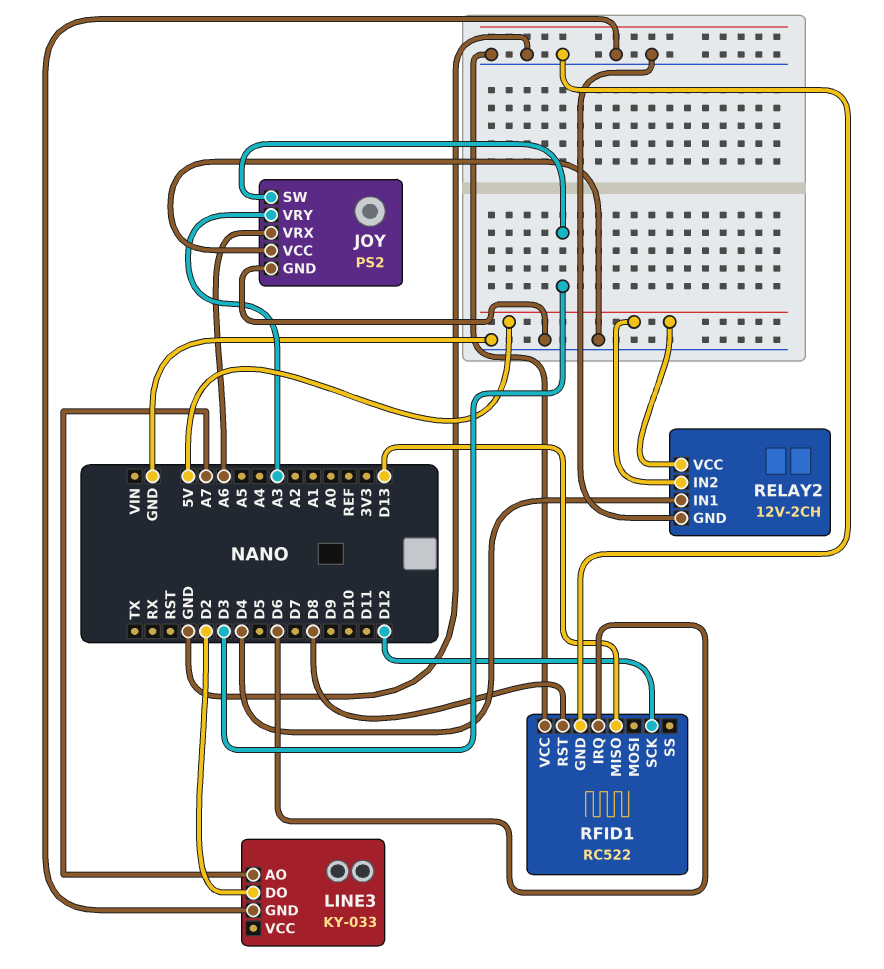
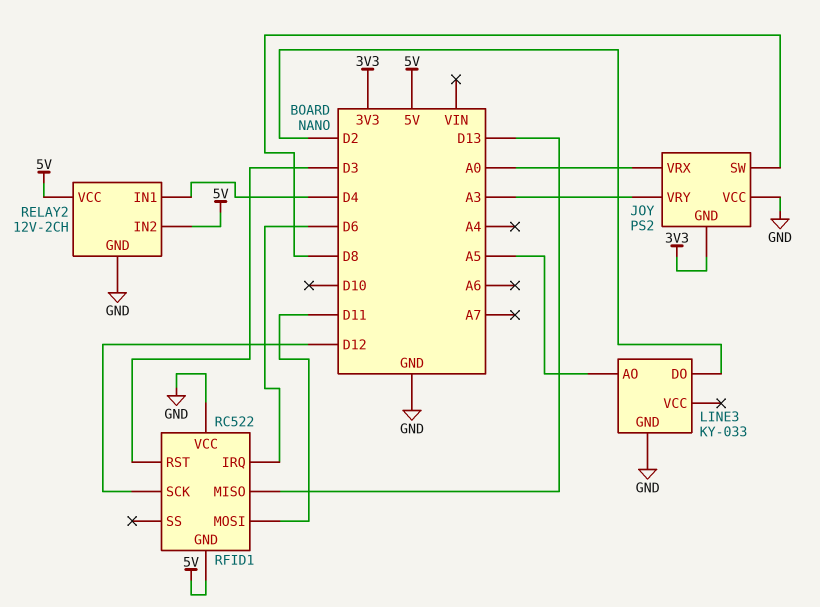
JOY pin GND: GND -> 3V3
JOY pin SW: D3 -> D8
JOY pin VRX: A6 -> A0
LINE3 pin AO: A7 -> A5
RFID1 pin GND: GND -> 5V
RFID1 pin MOSI: none -> D11
RFID1 pin RST: D8 -> D3

